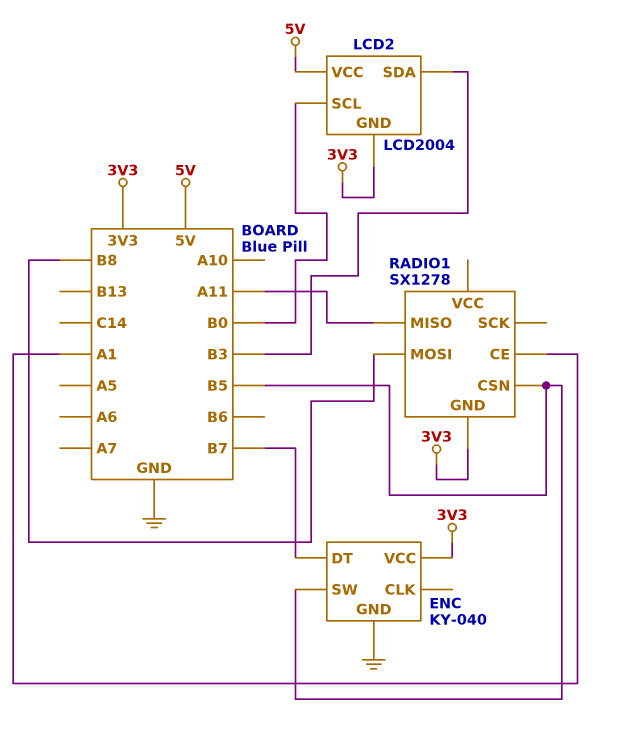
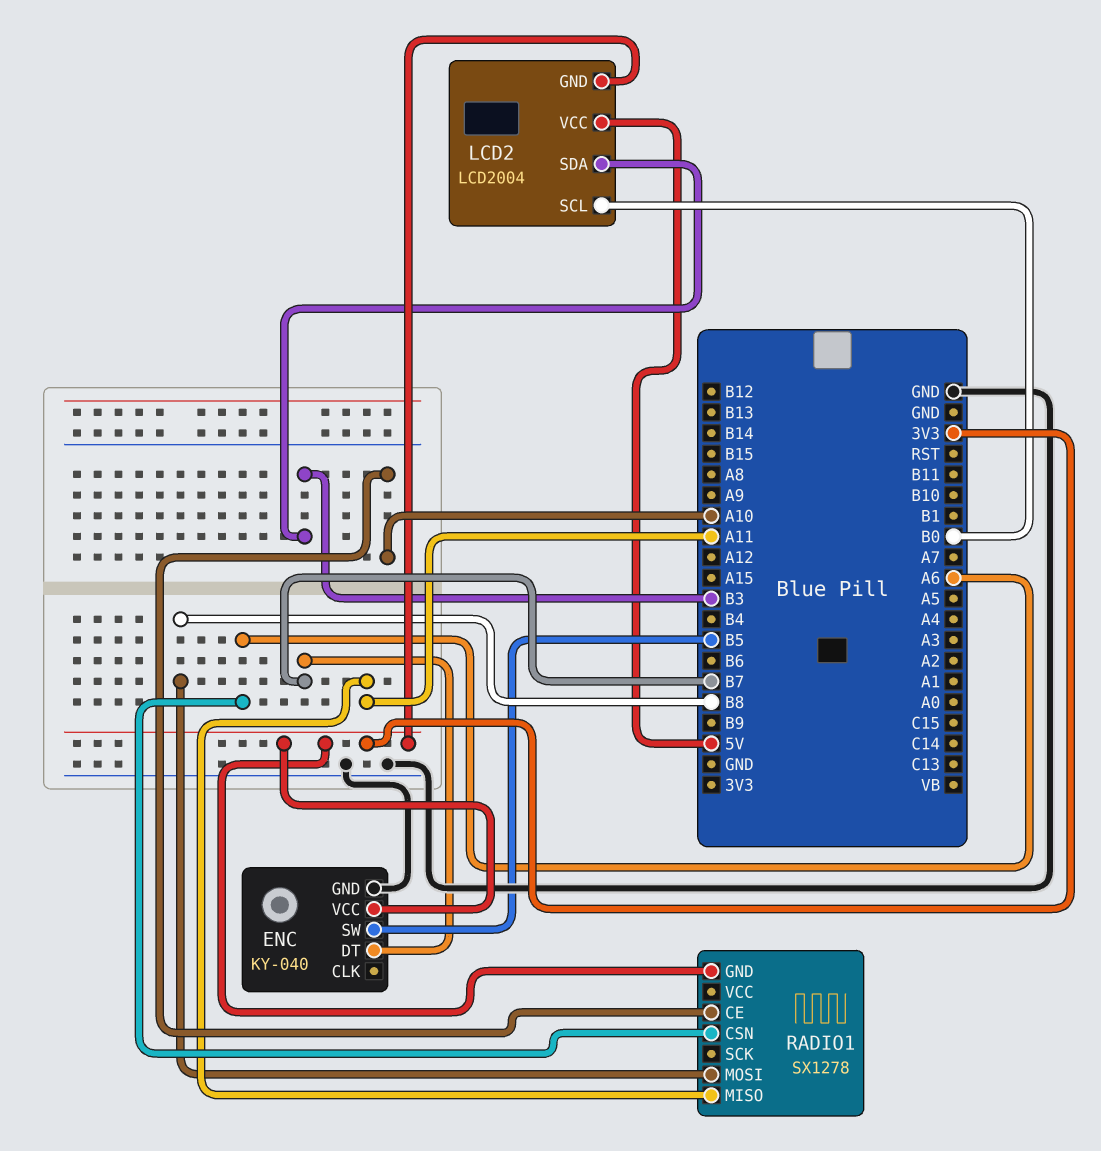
RADIO1 pin CE: A1 -> A10
RADIO1 pin CSN: B5 -> A6

